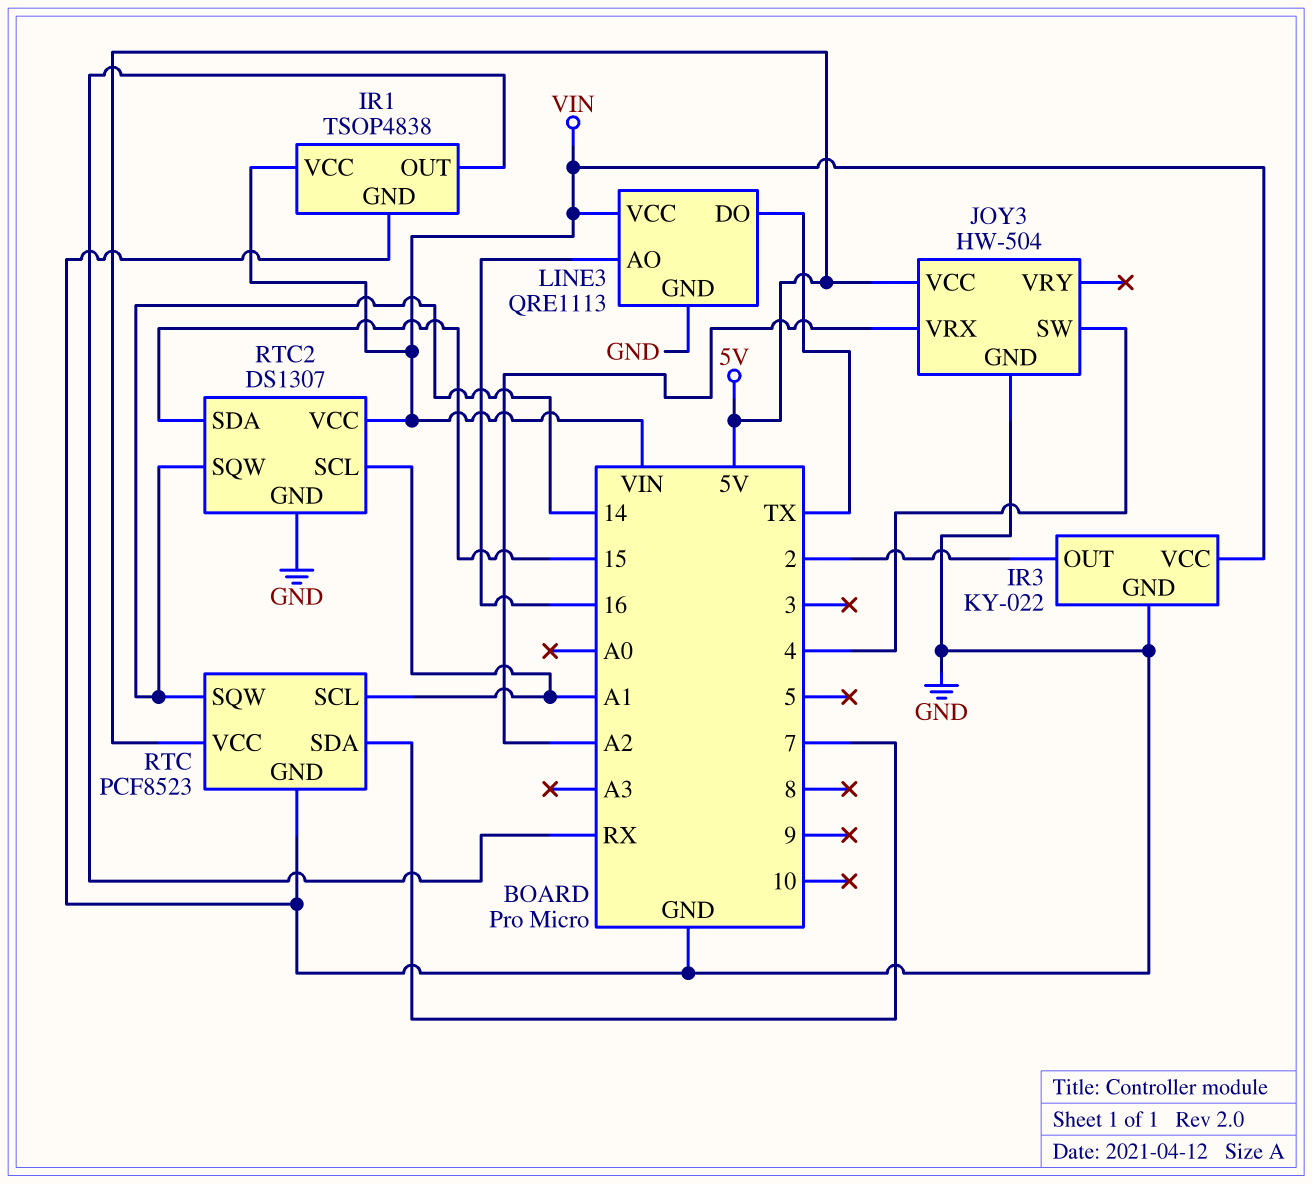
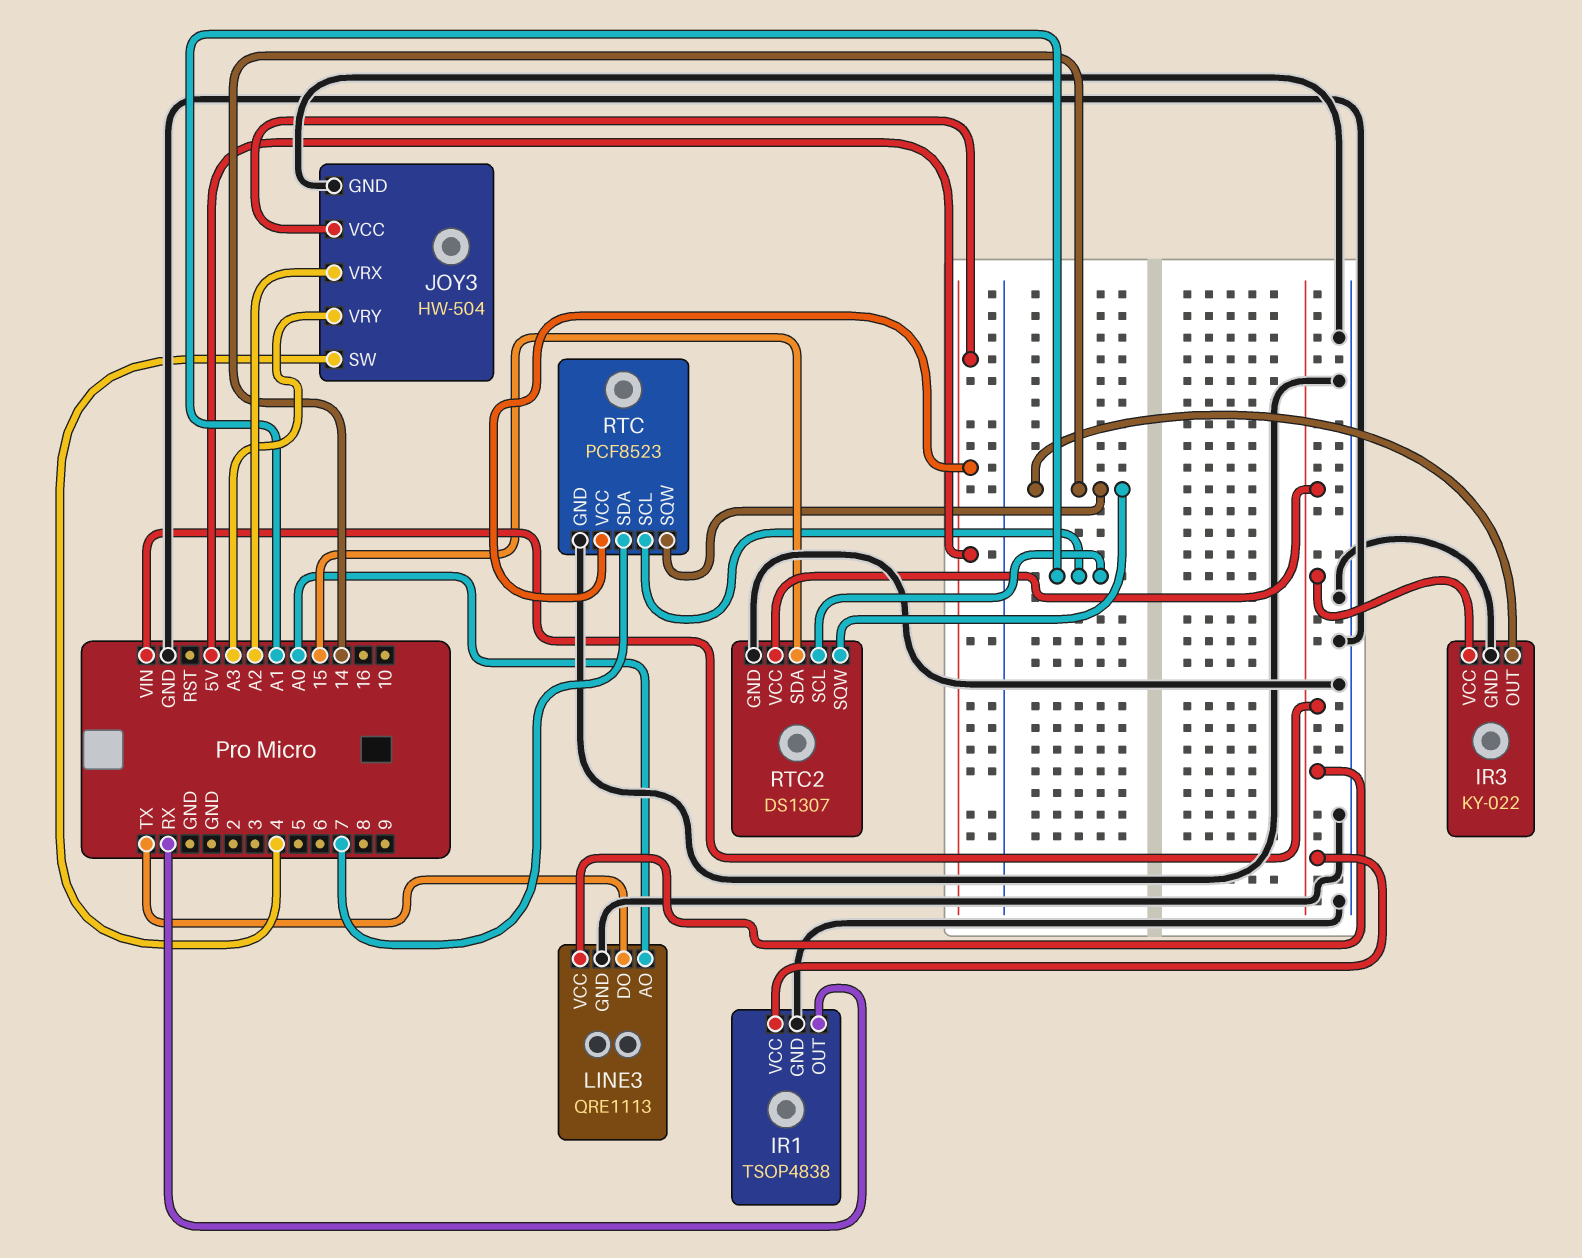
IR3 pin OUT: 2 -> 14
JOY3 pin VRY: none -> A3
LINE3 pin AO: 16 -> A0

